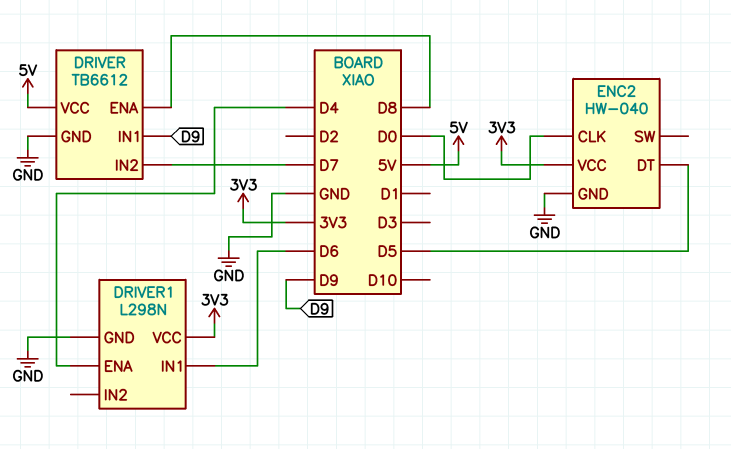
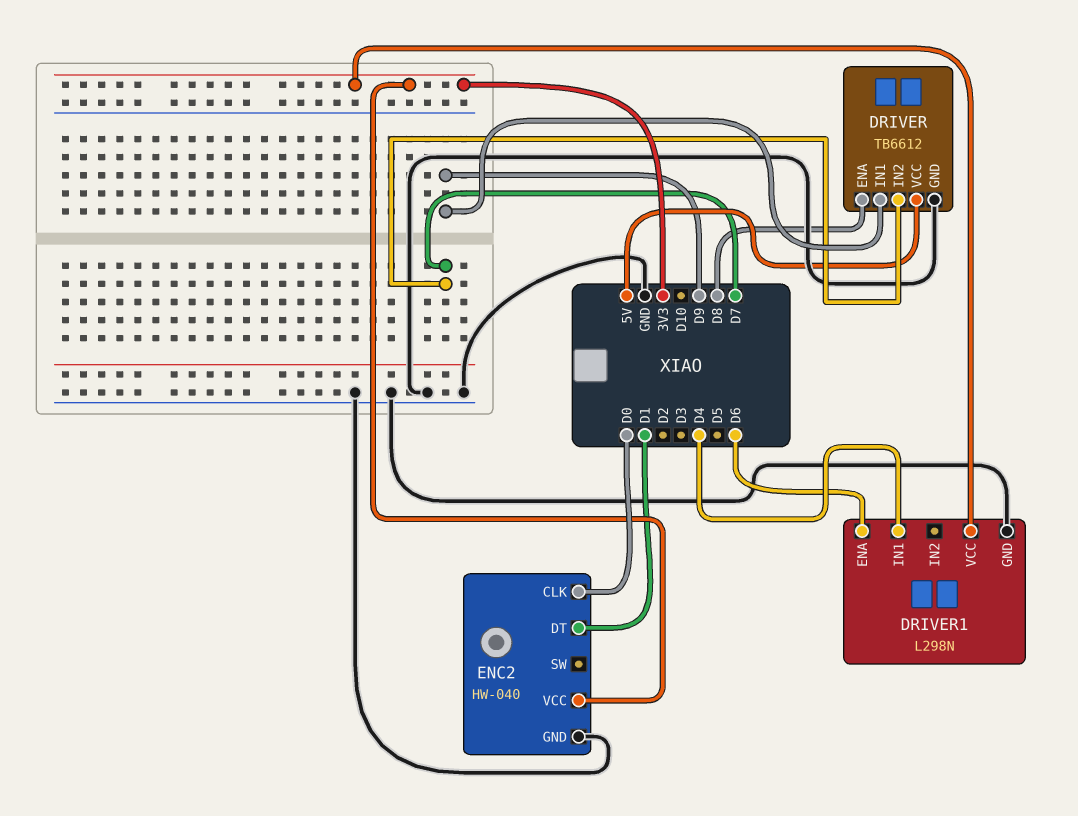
DRIVER1 pin ENA: D4 -> D6
DRIVER1 pin IN1: D6 -> D4
ENC2 pin DT: D5 -> D1

